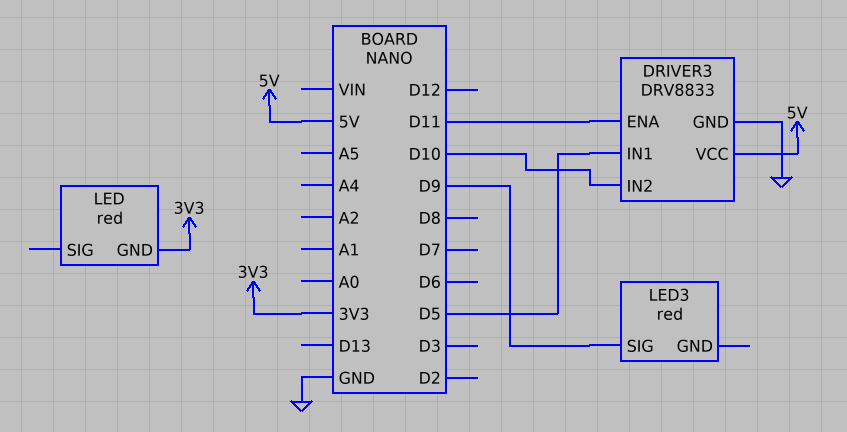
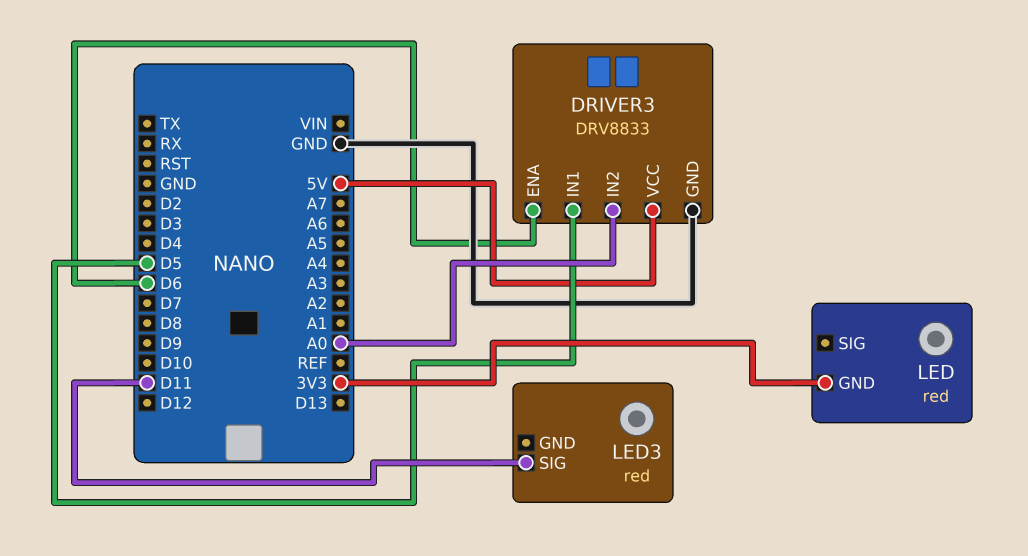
DRIVER3 pin ENA: D11 -> D6
DRIVER3 pin IN2: D10 -> A0
LED3 pin SIG: D9 -> D11

